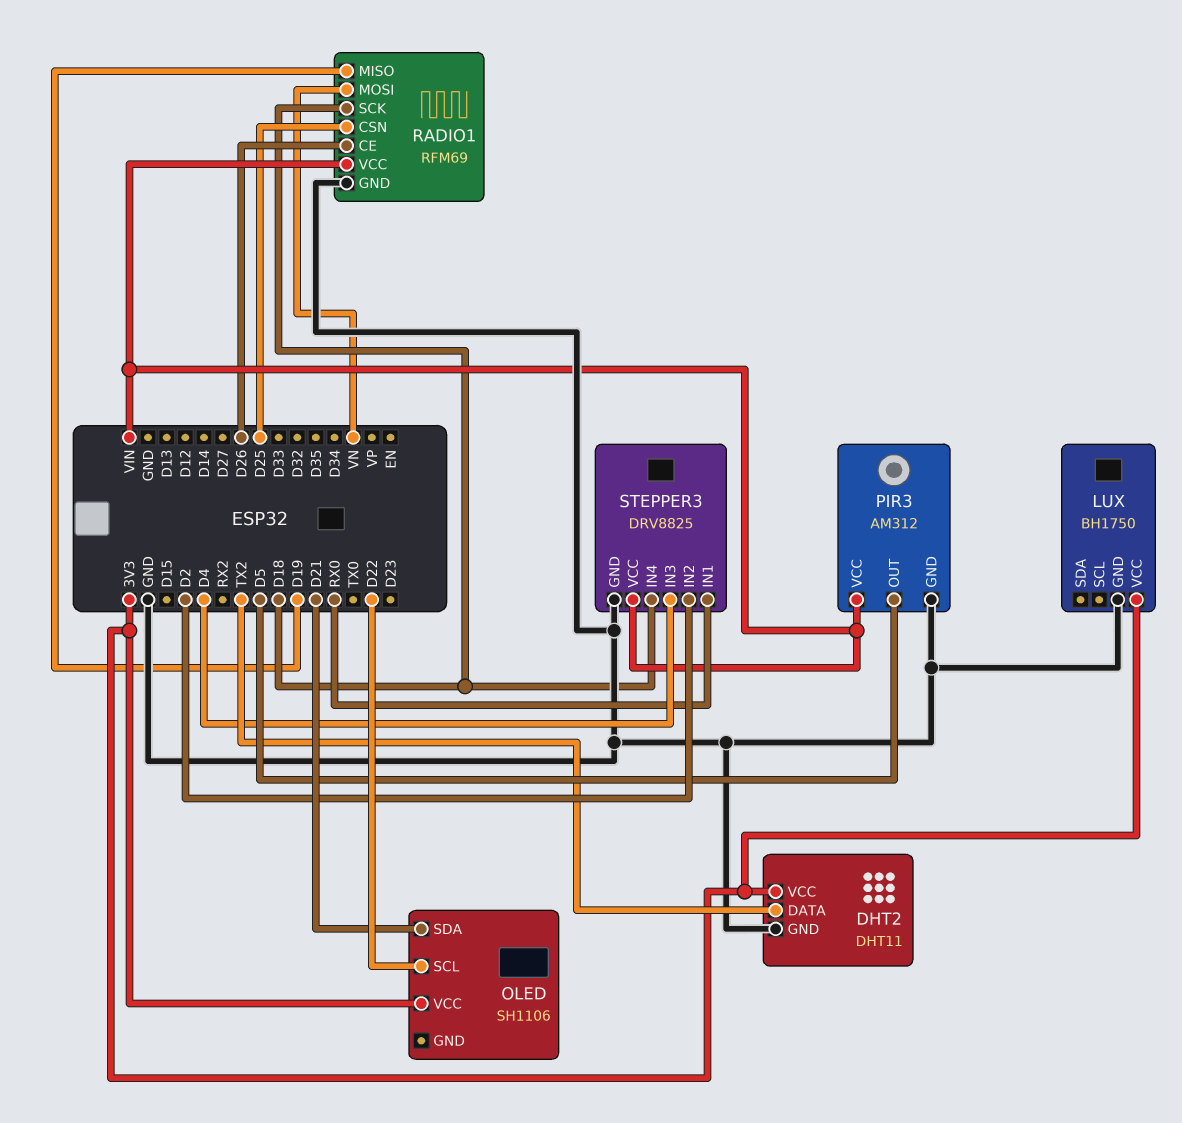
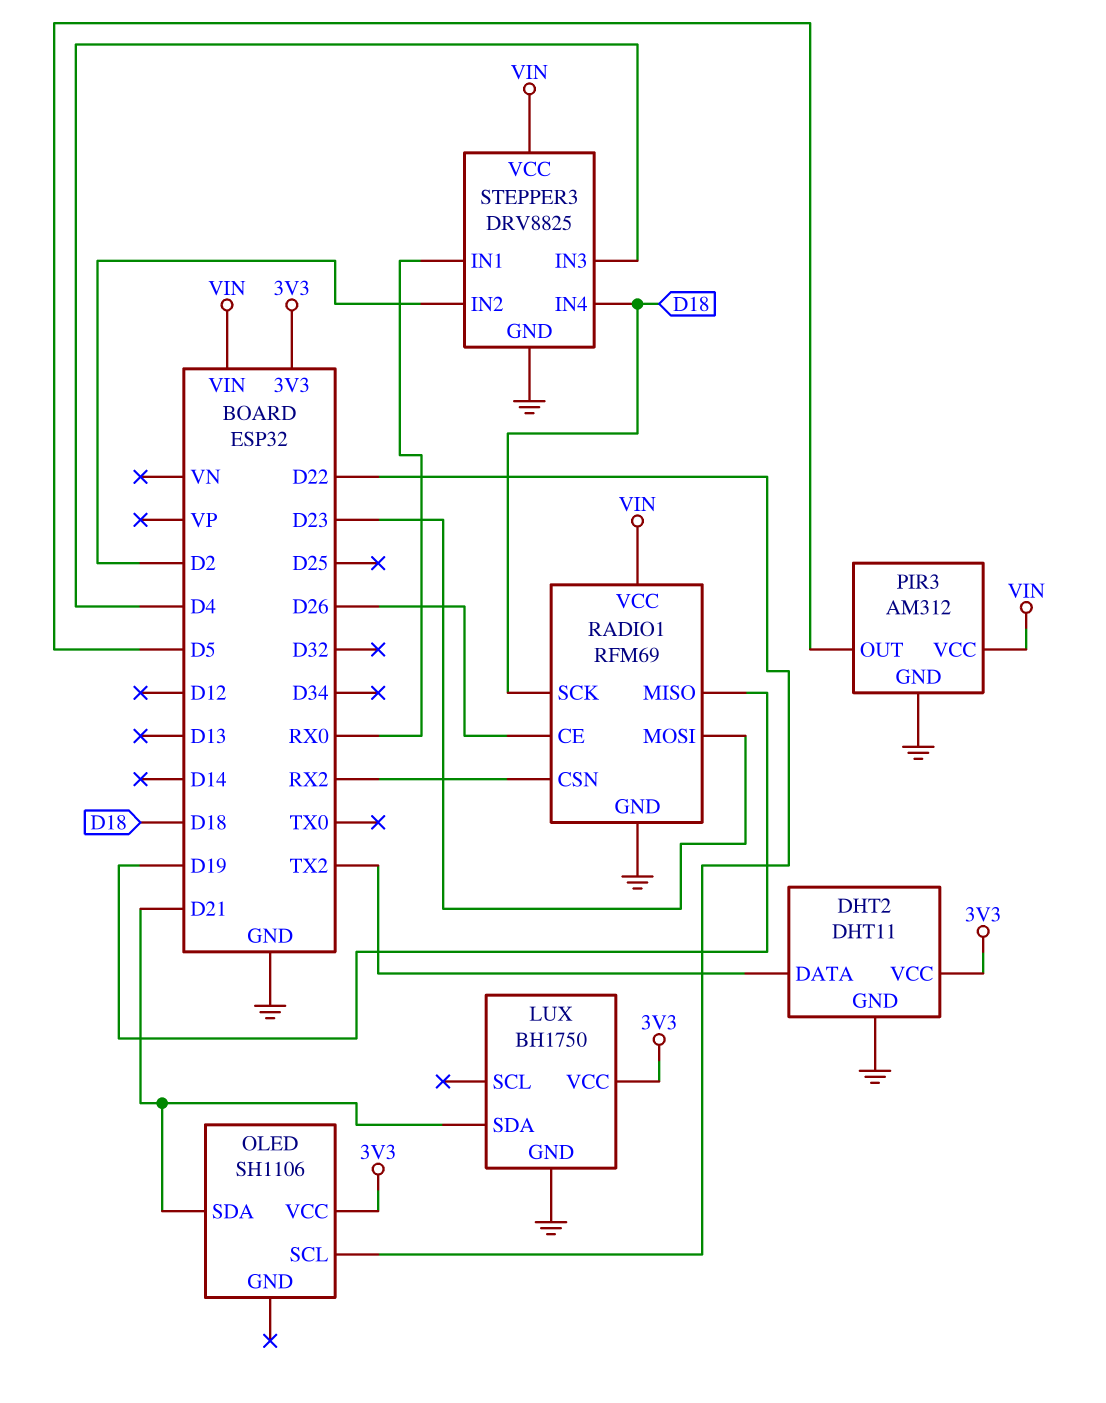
LUX pin SDA: none -> D21
RADIO1 pin CSN: D25 -> RX2
RADIO1 pin MOSI: VN -> D23

